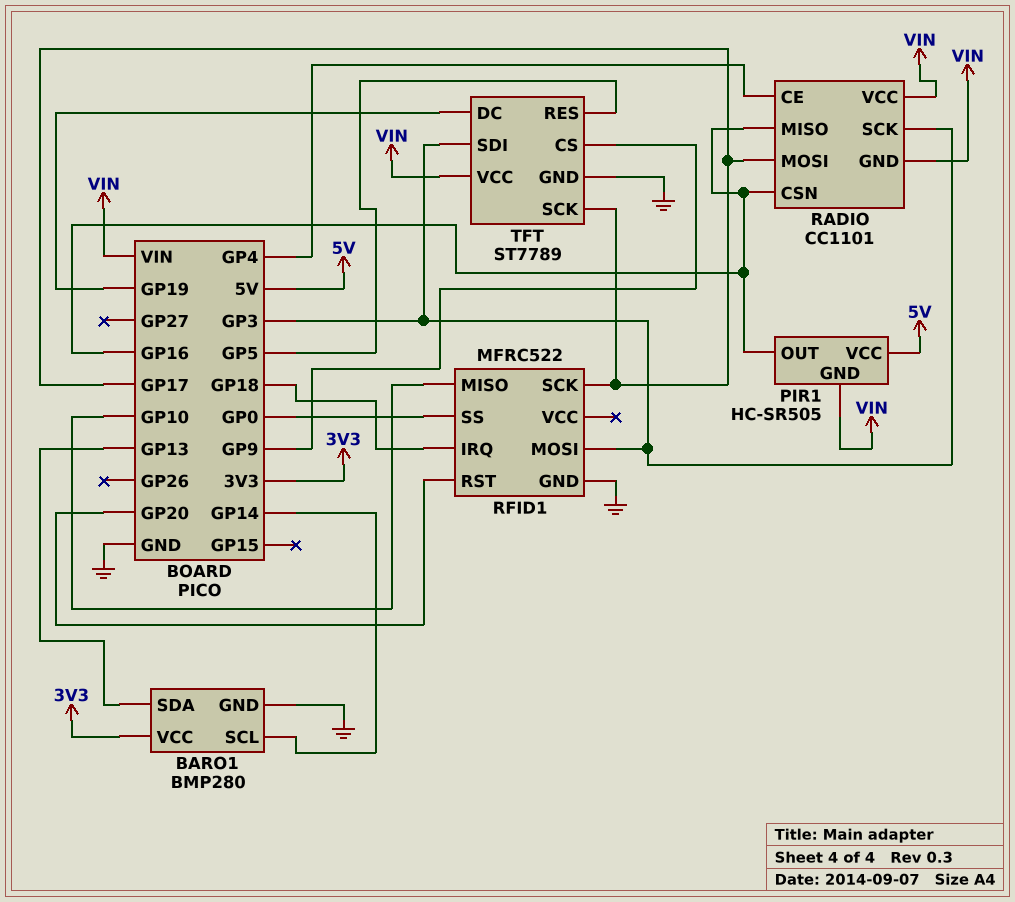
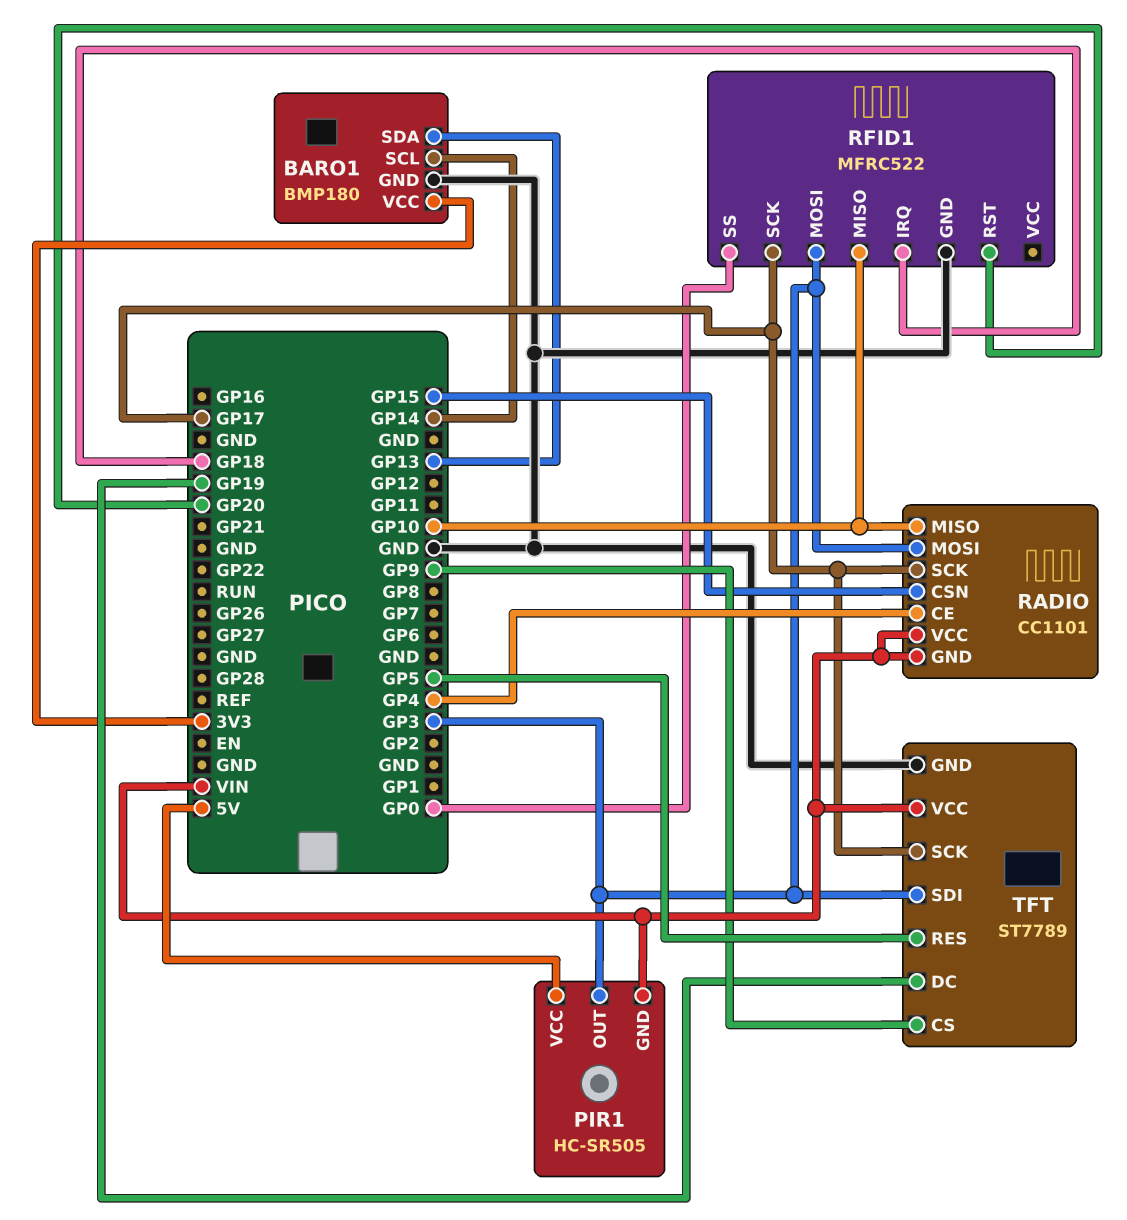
BARO1: BMP280 -> BMP180
PIR1 pin OUT: GP16 -> GP3
RADIO pin CSN: GP16 -> GP15
RADIO pin MISO: GP16 -> GP10
RADIO pin MOSI: GP17 -> GP3
RADIO pin SCK: GP3 -> GP17

